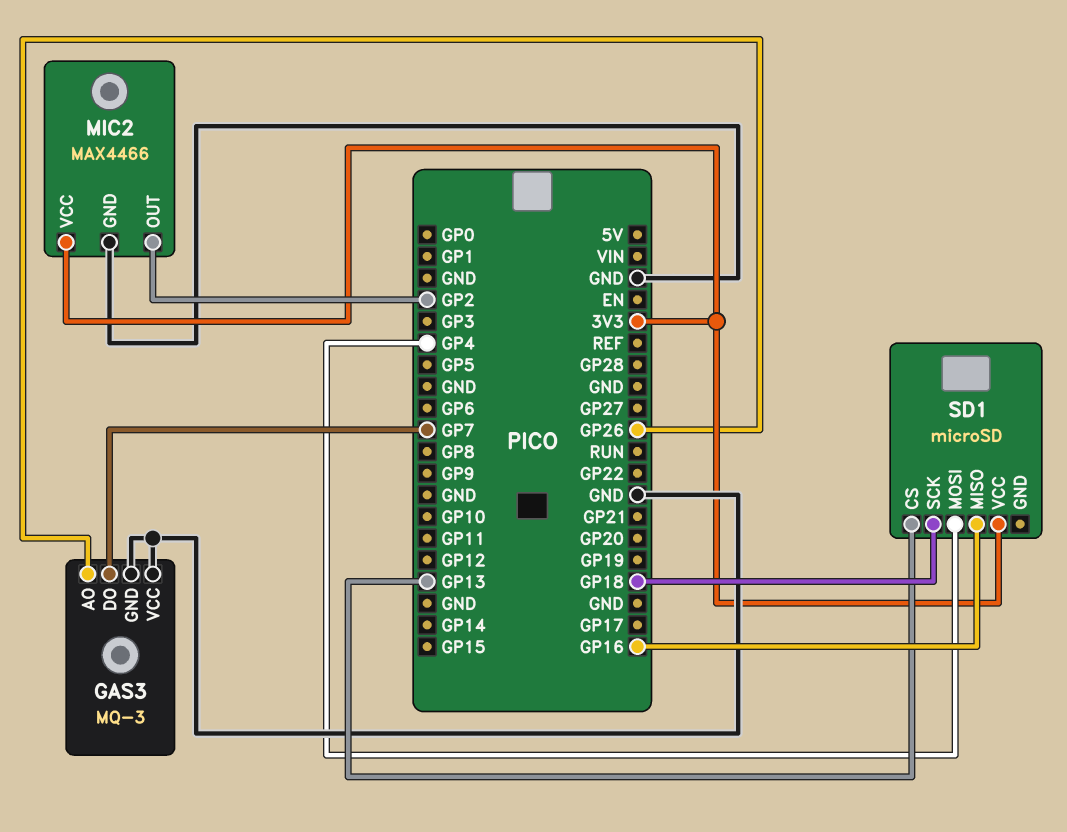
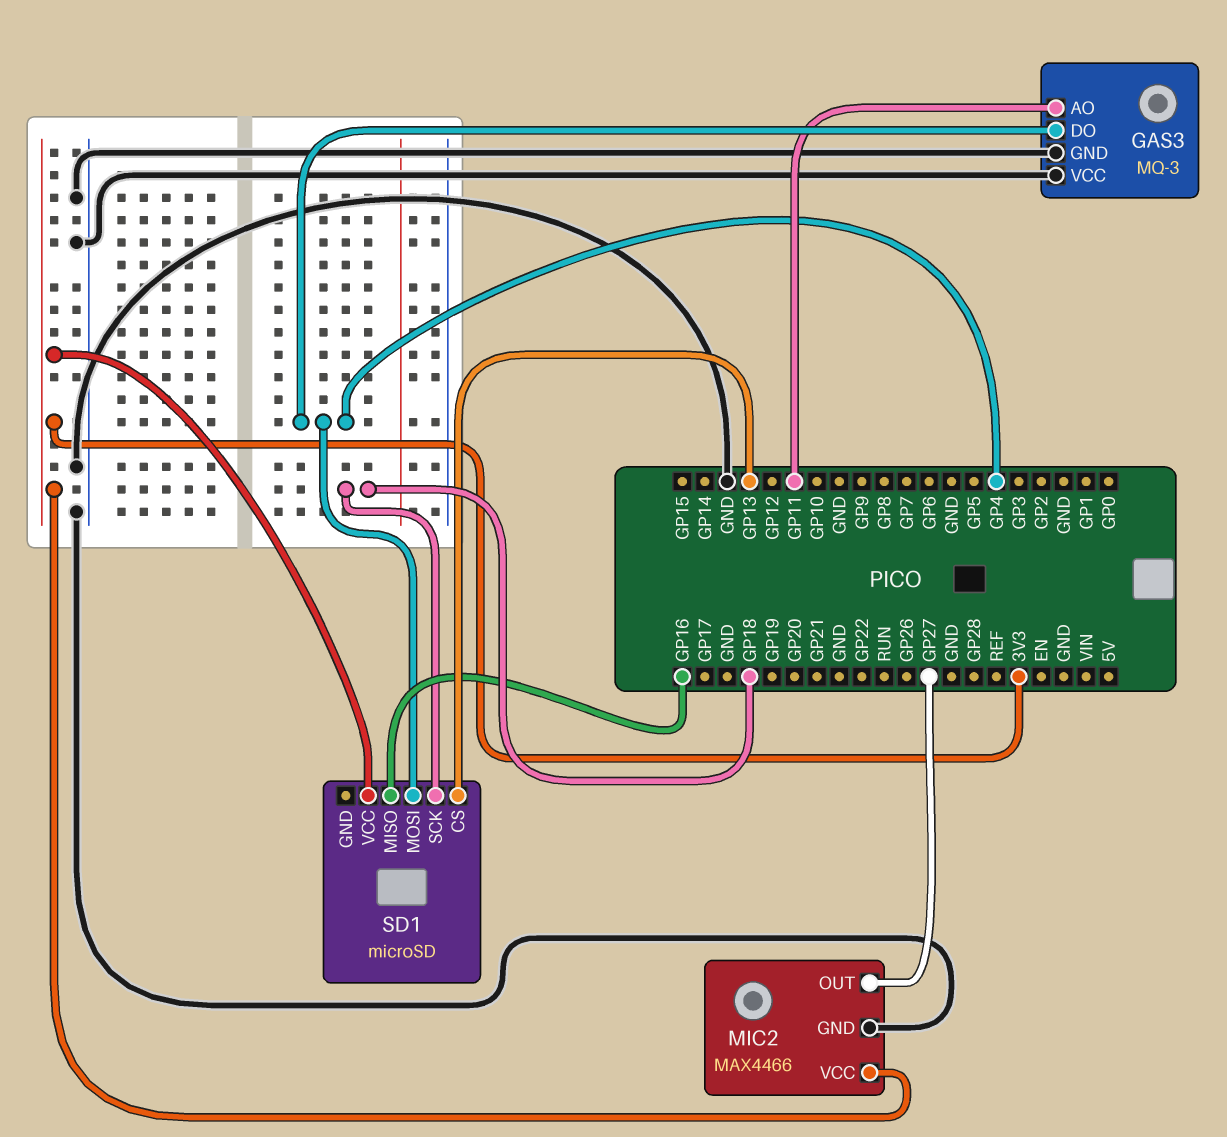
GAS3 pin AO: GP26 -> GP11
GAS3 pin DO: GP7 -> GP4
MIC2 pin OUT: GP2 -> GP27

